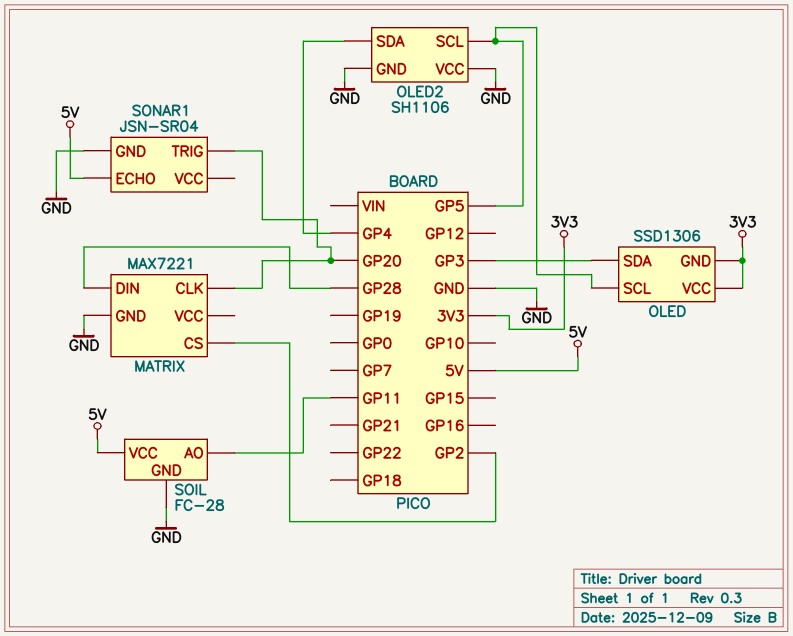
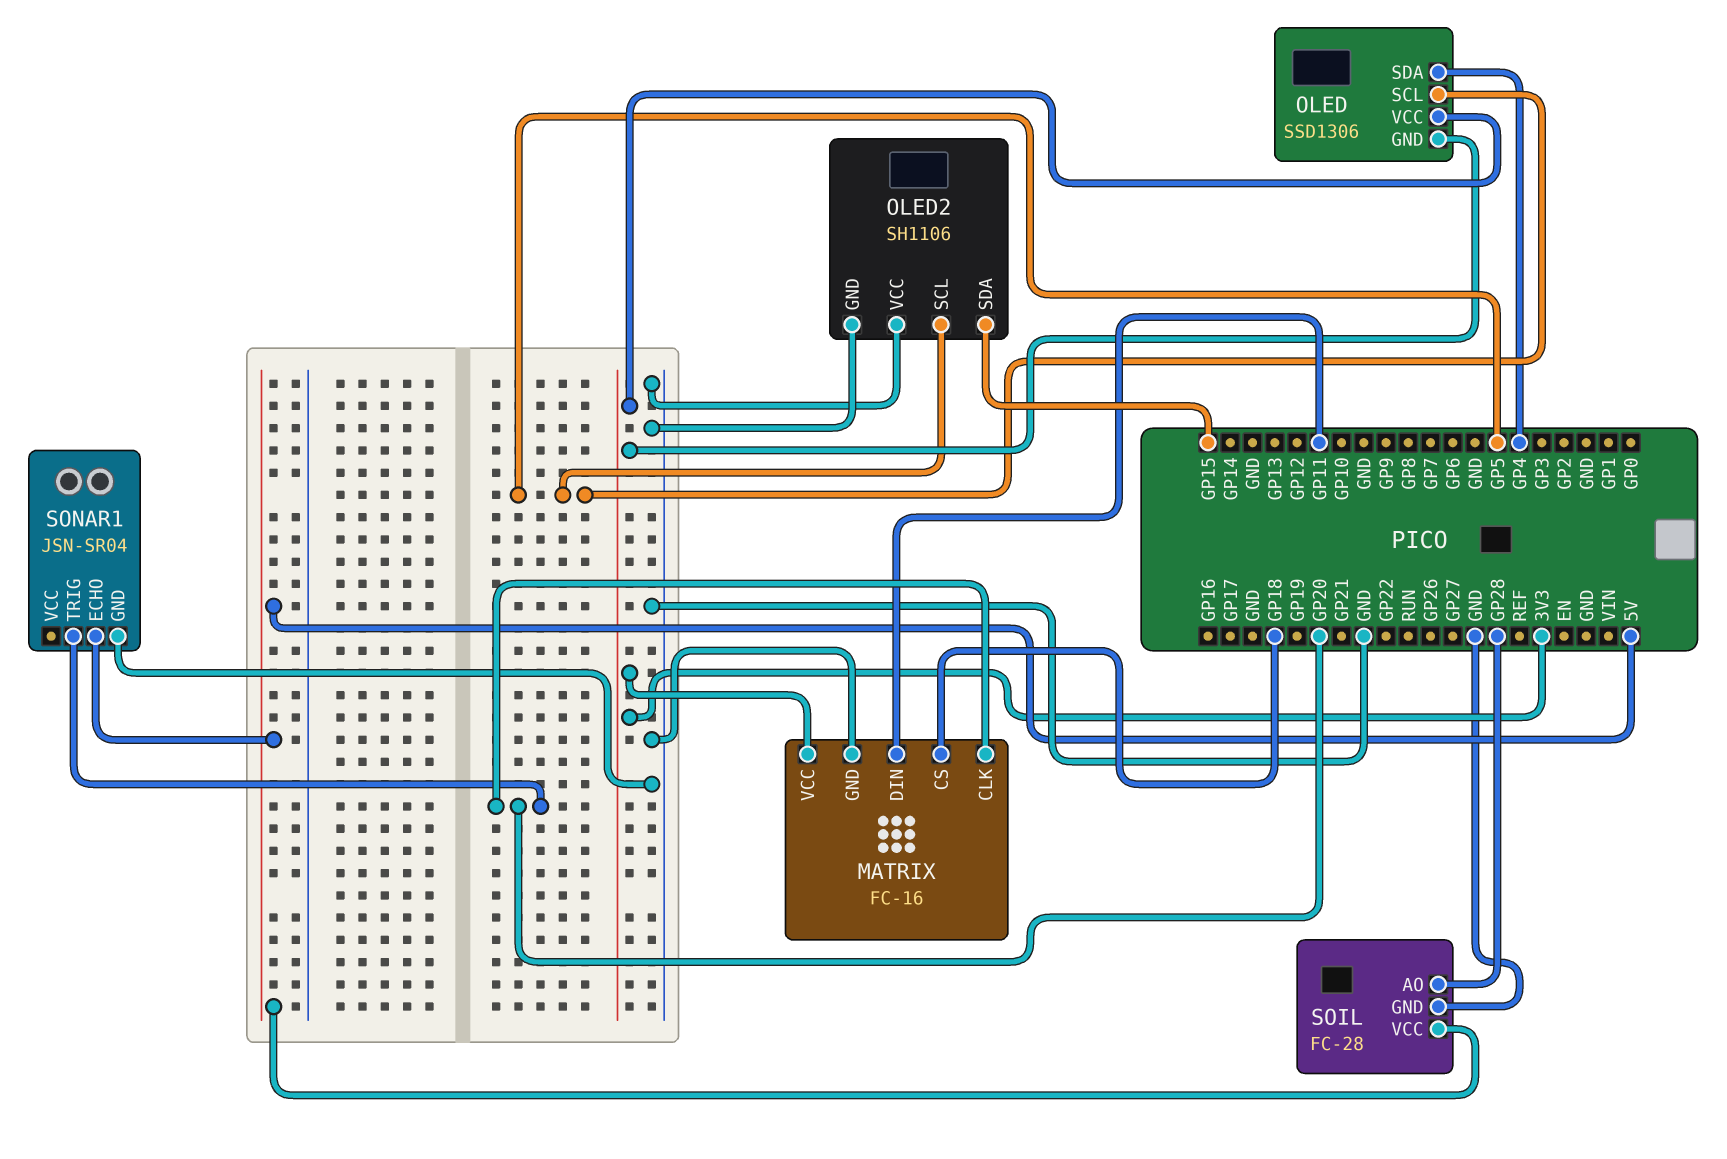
MATRIX: MAX7221 -> FC-16
MATRIX pin CS: GP2 -> GP18
MATRIX pin DIN: GP28 -> GP11
MATRIX pin VCC: none -> 3V3
OLED pin SDA: GP3 -> GP4
OLED2 pin SDA: GP4 -> GP15
SOIL pin AO: GP11 -> GP28

